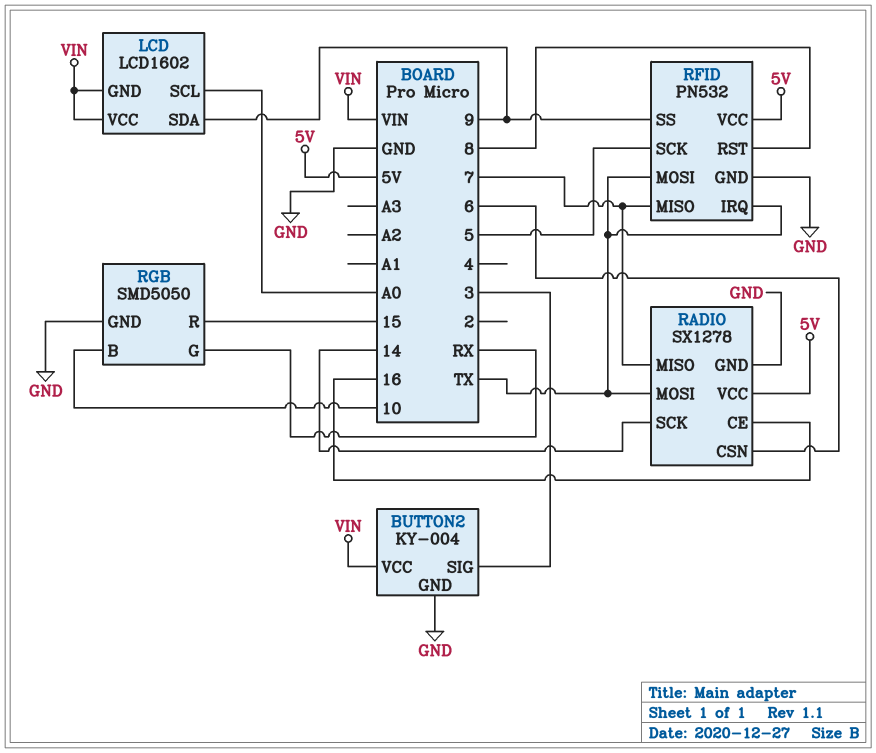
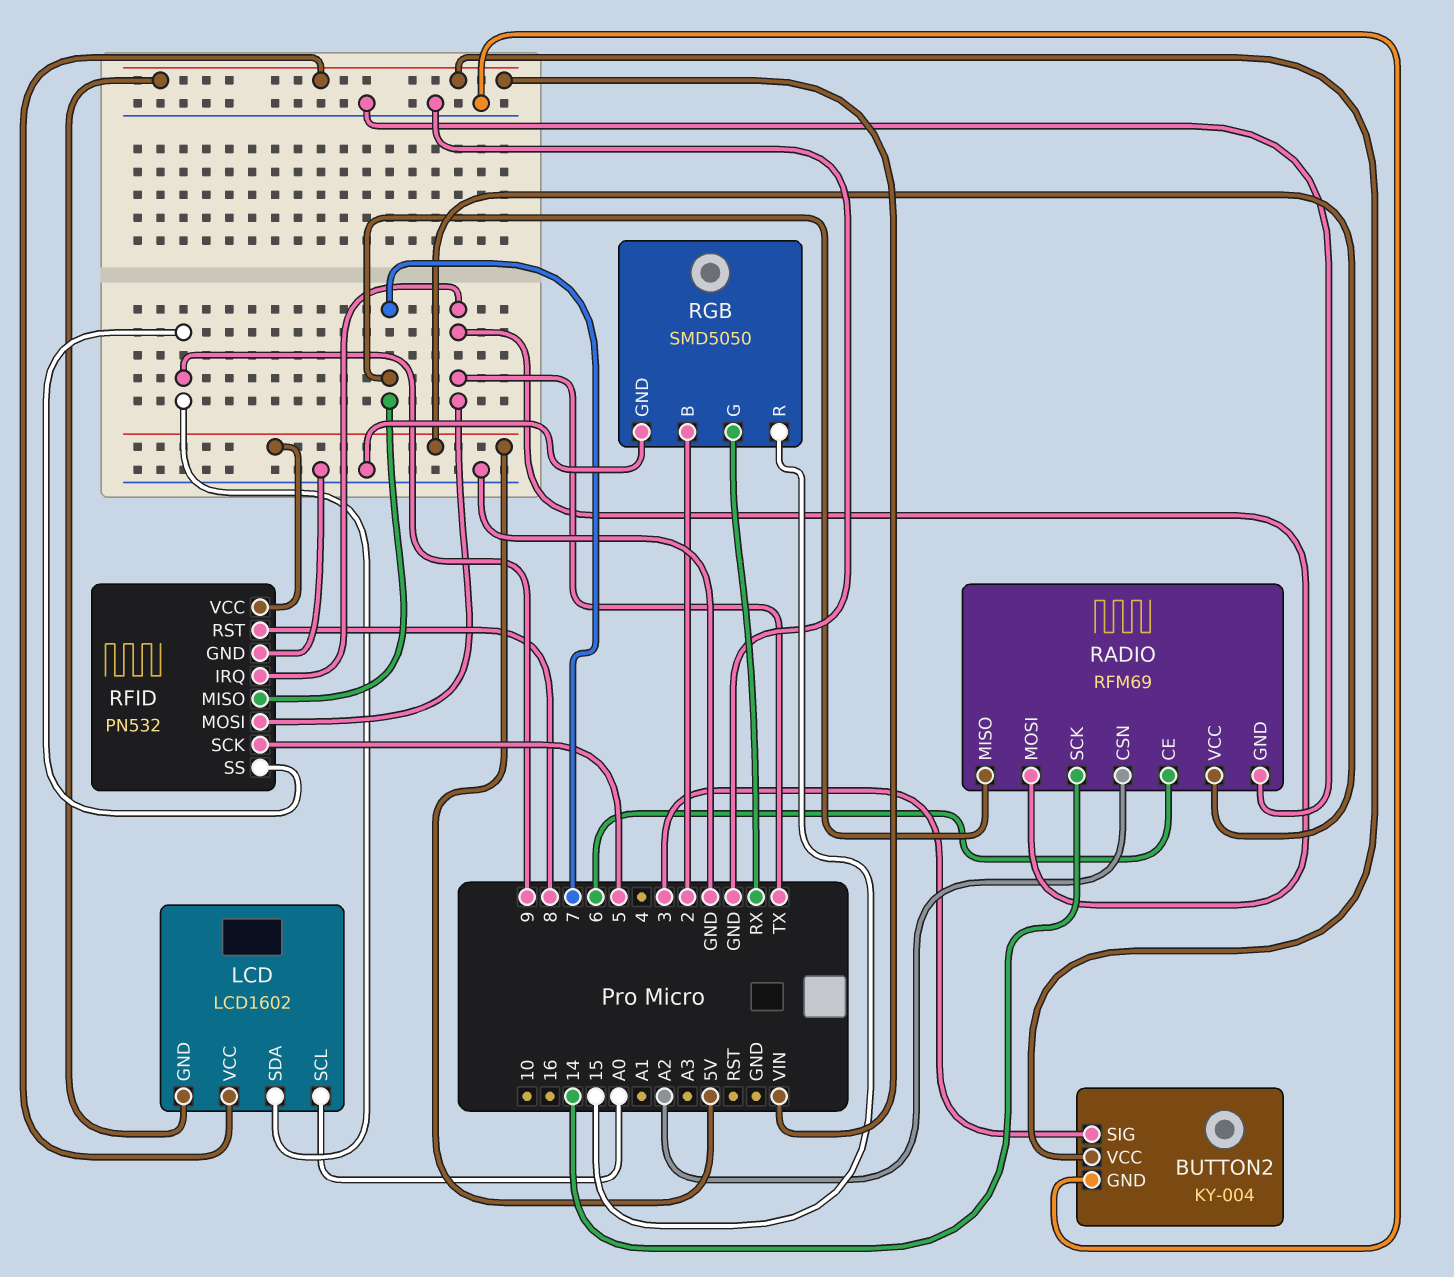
RADIO: SX1278 -> RFM69
RADIO pin CE: 16 -> 6
RADIO pin CSN: 6 -> A2
RGB pin B: 10 -> 2

